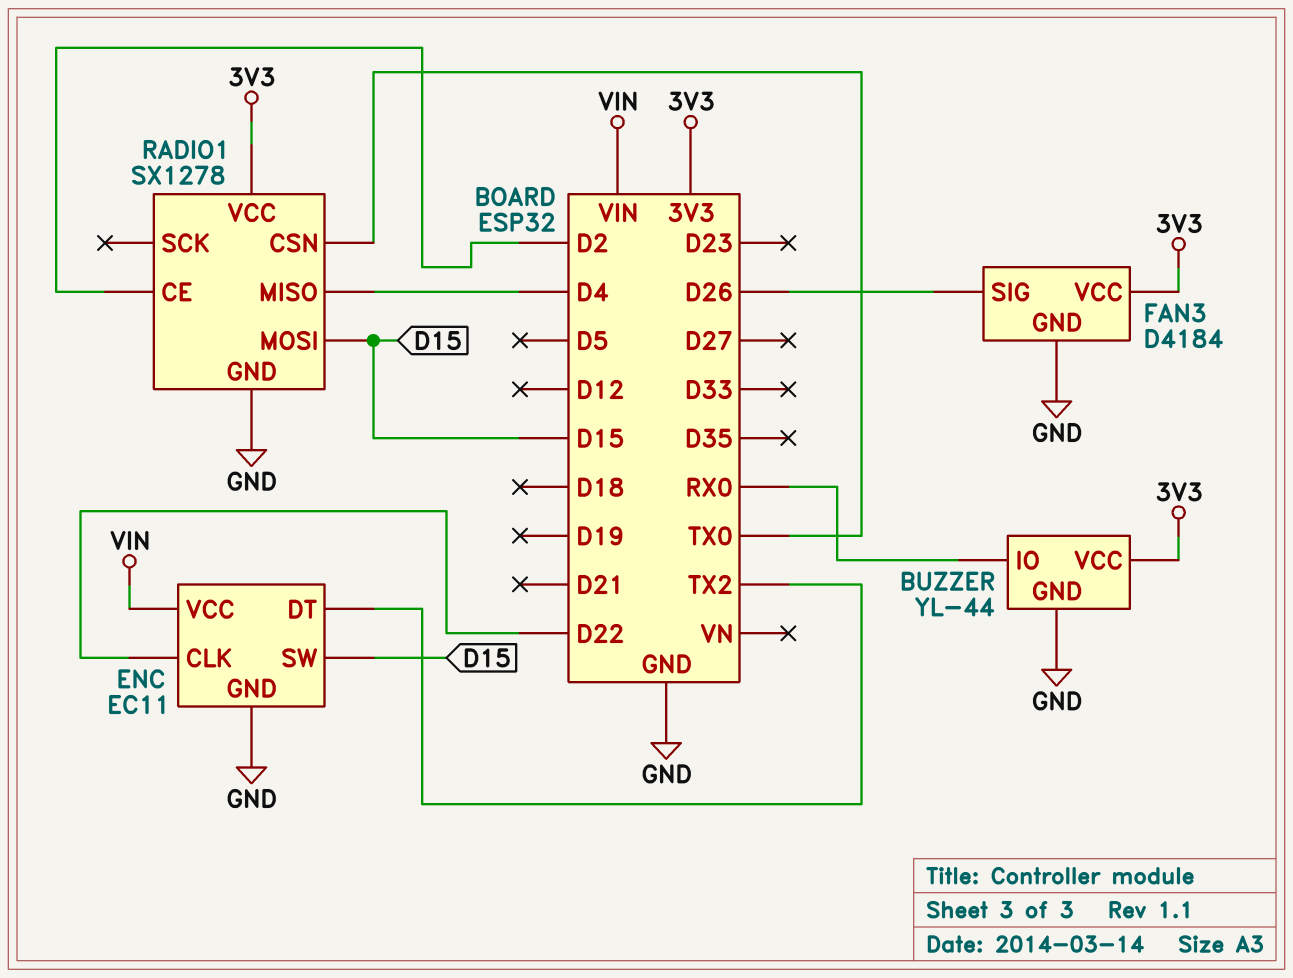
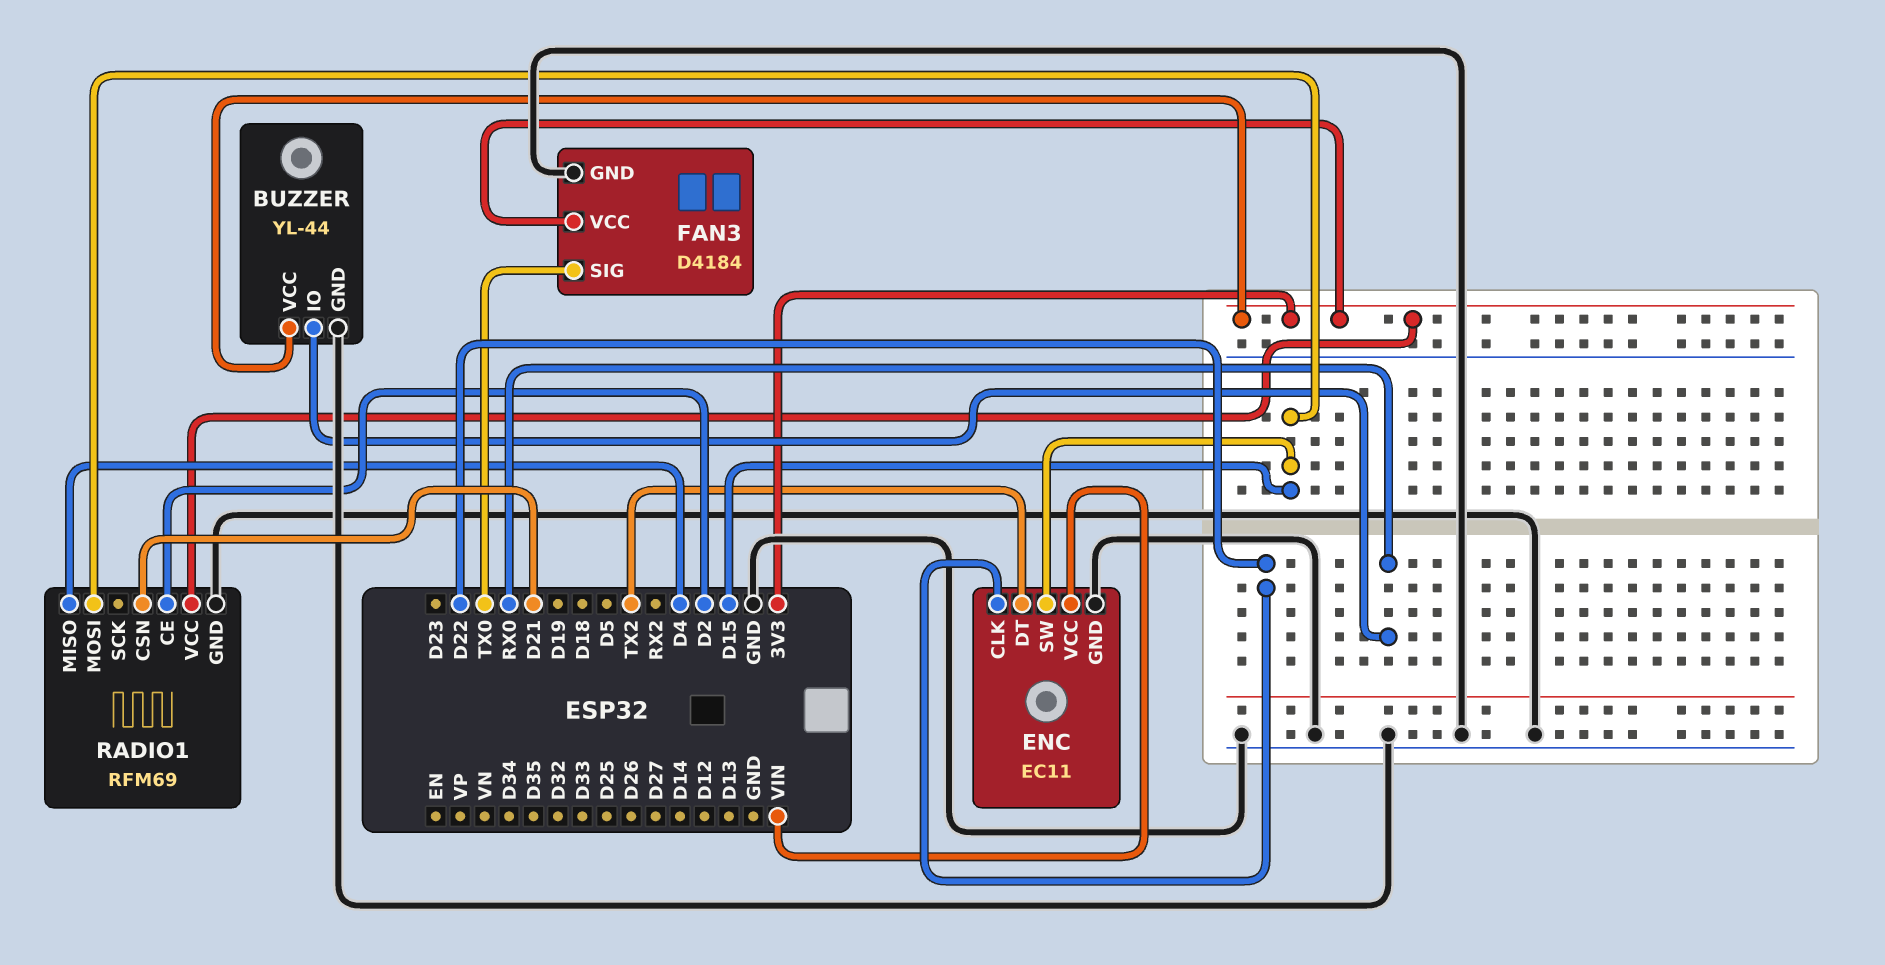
FAN3 pin SIG: D26 -> TX0
RADIO1: SX1278 -> RFM69
RADIO1 pin CSN: TX0 -> D21

